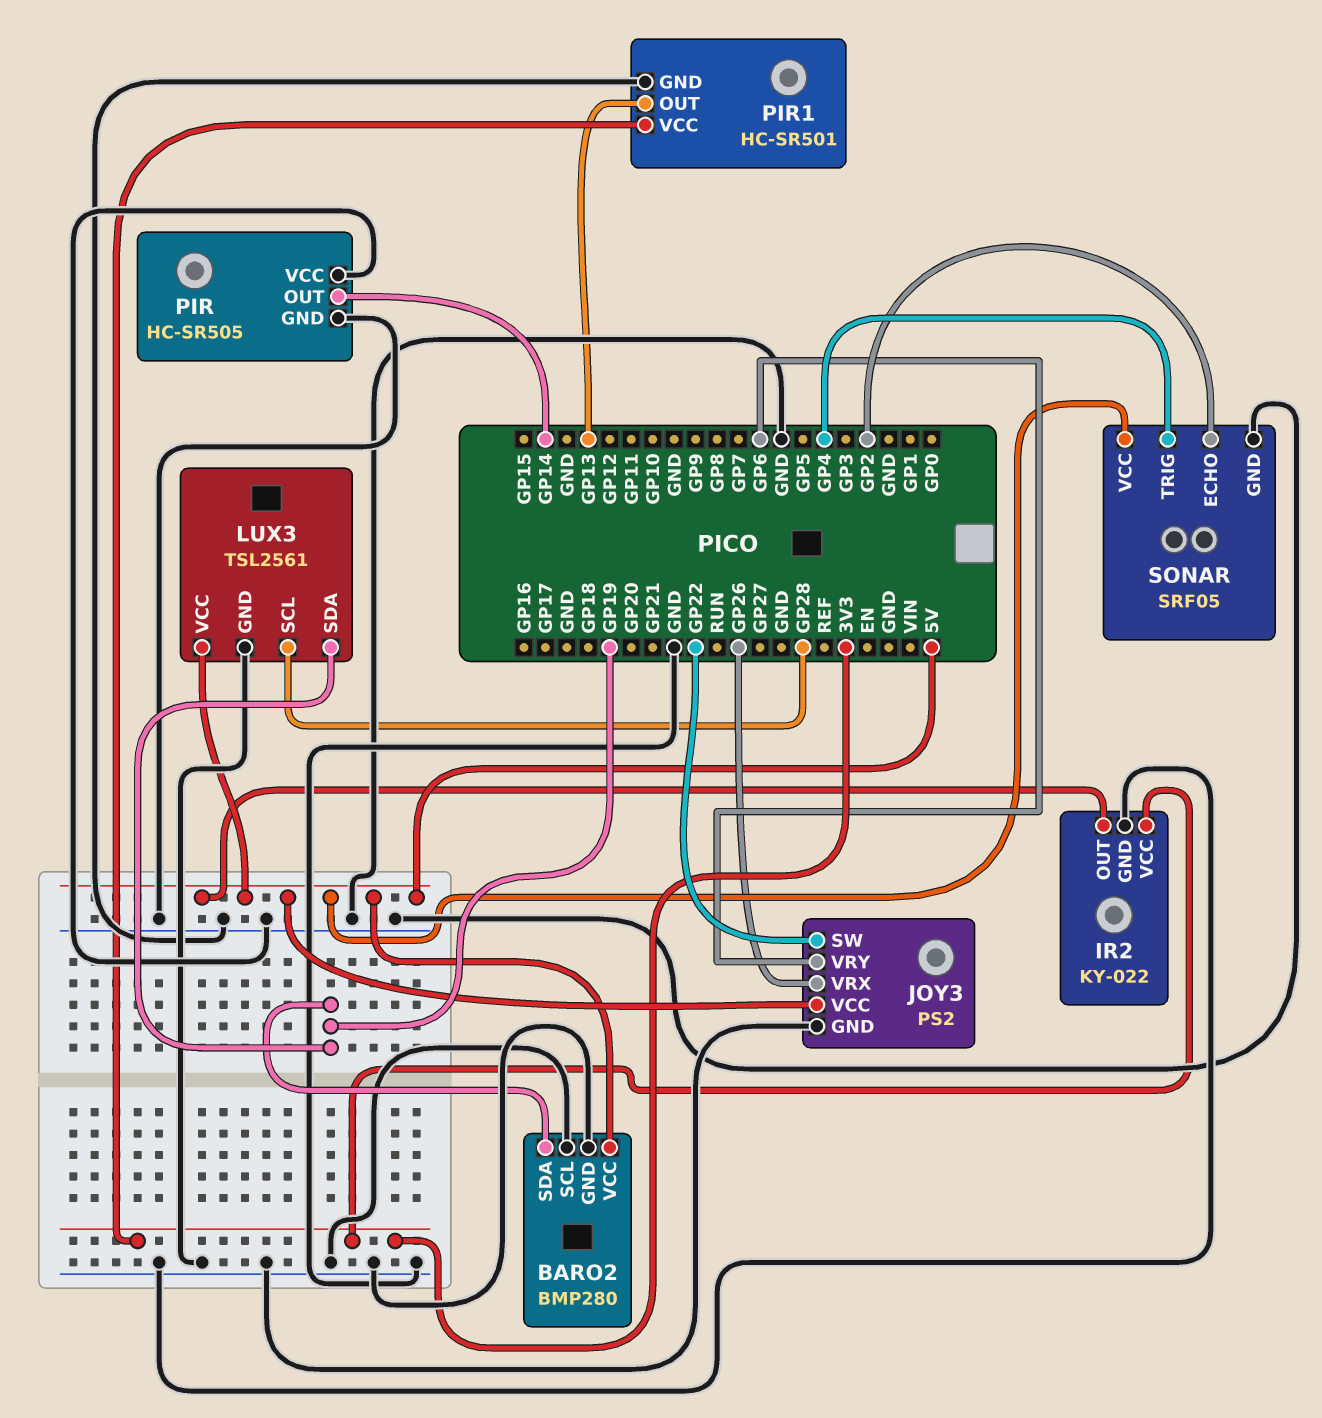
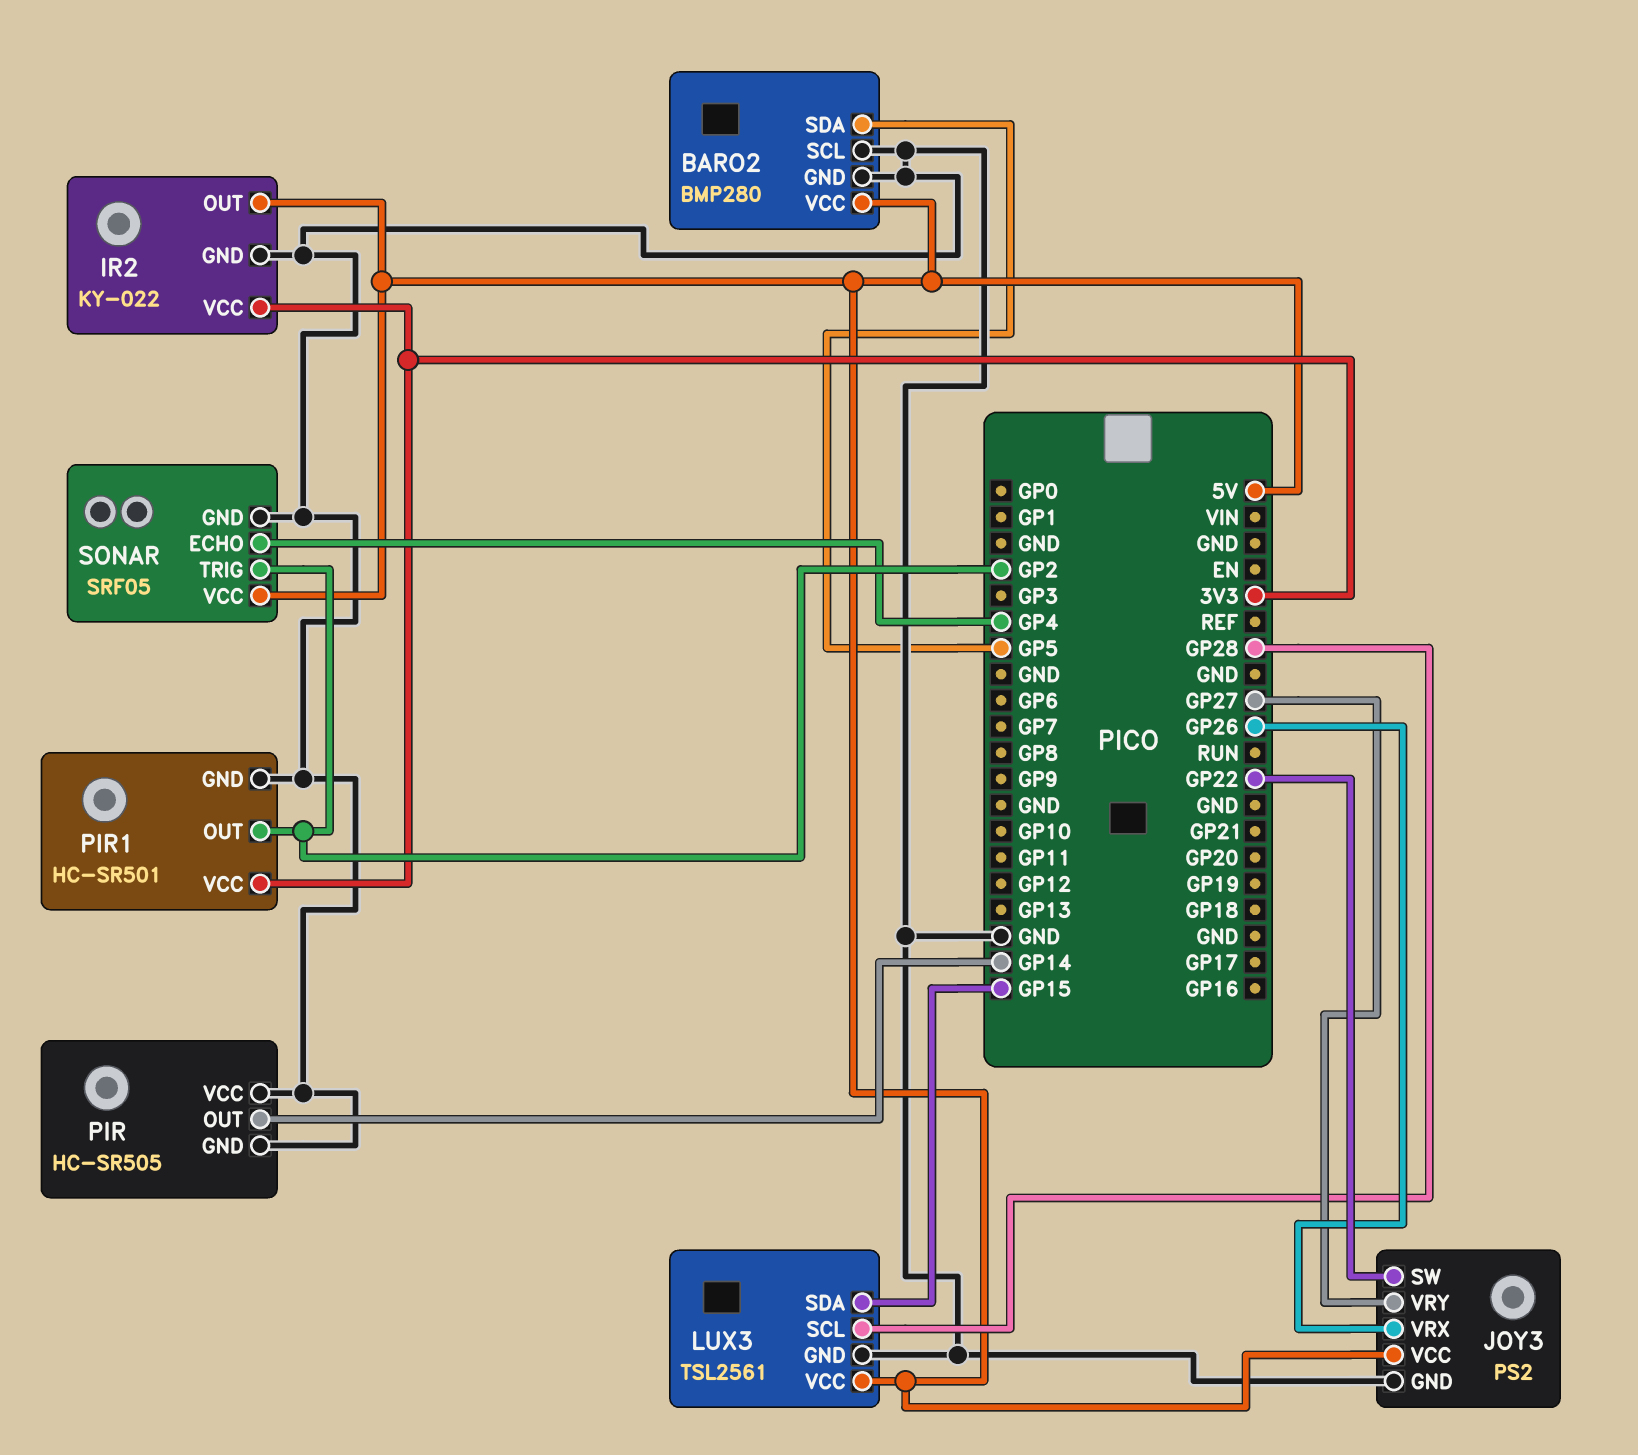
BARO2 pin SDA: GP19 -> GP5
JOY3 pin VRY: GP6 -> GP27
LUX3 pin SDA: GP19 -> GP15
PIR1 pin OUT: GP13 -> GP2
SONAR pin ECHO: GP2 -> GP4
SONAR pin TRIG: GP4 -> GP2

